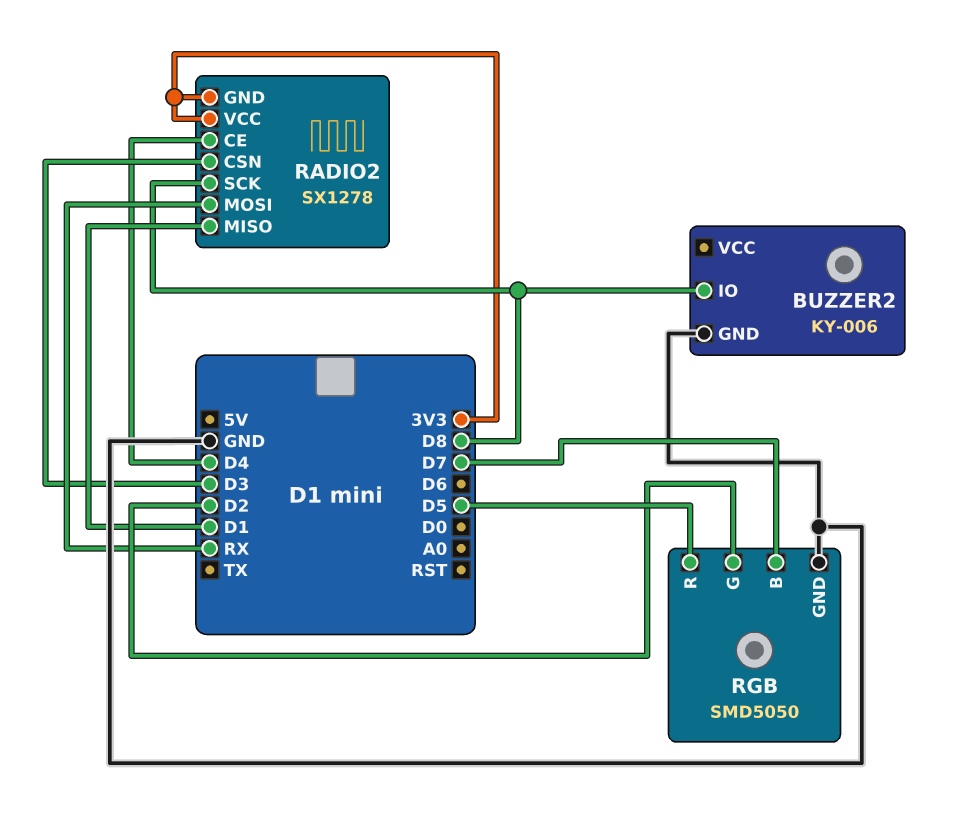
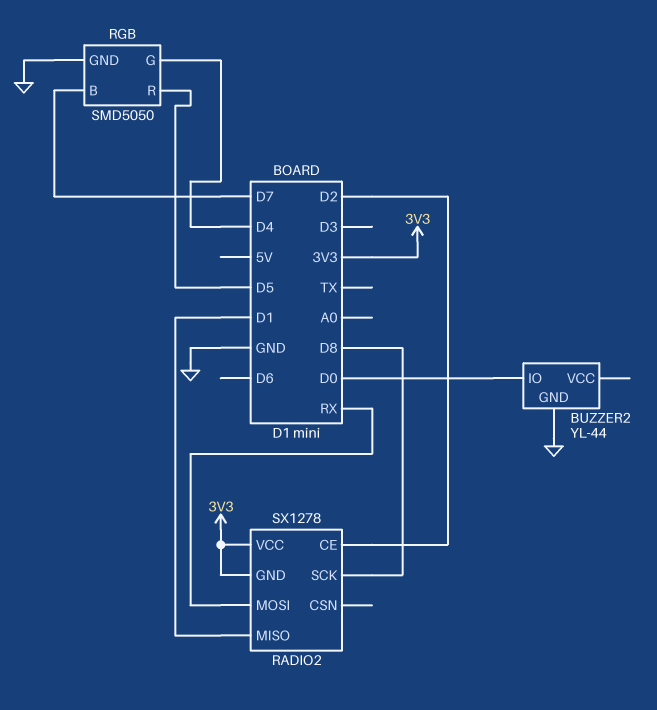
BUZZER2: KY-006 -> YL-44
BUZZER2 pin IO: D8 -> D0
RADIO2 pin CE: D4 -> D2
RADIO2 pin CSN: D3 -> none
RGB pin G: D2 -> D4

